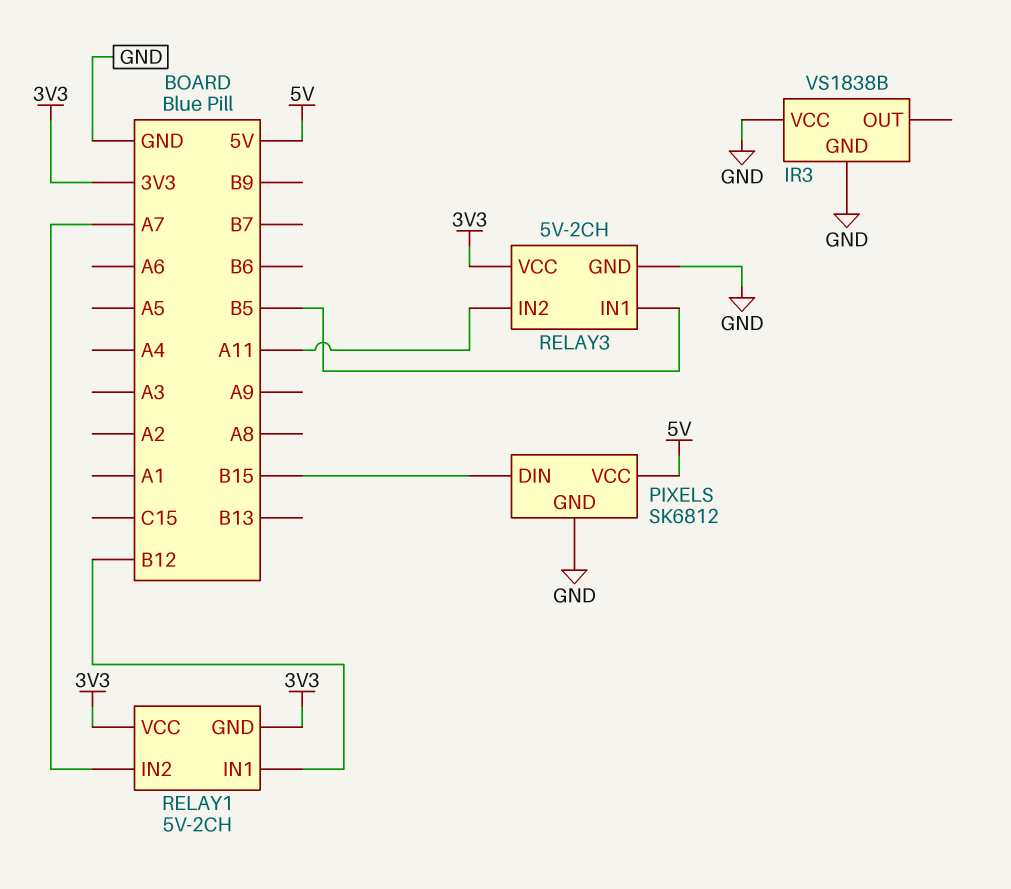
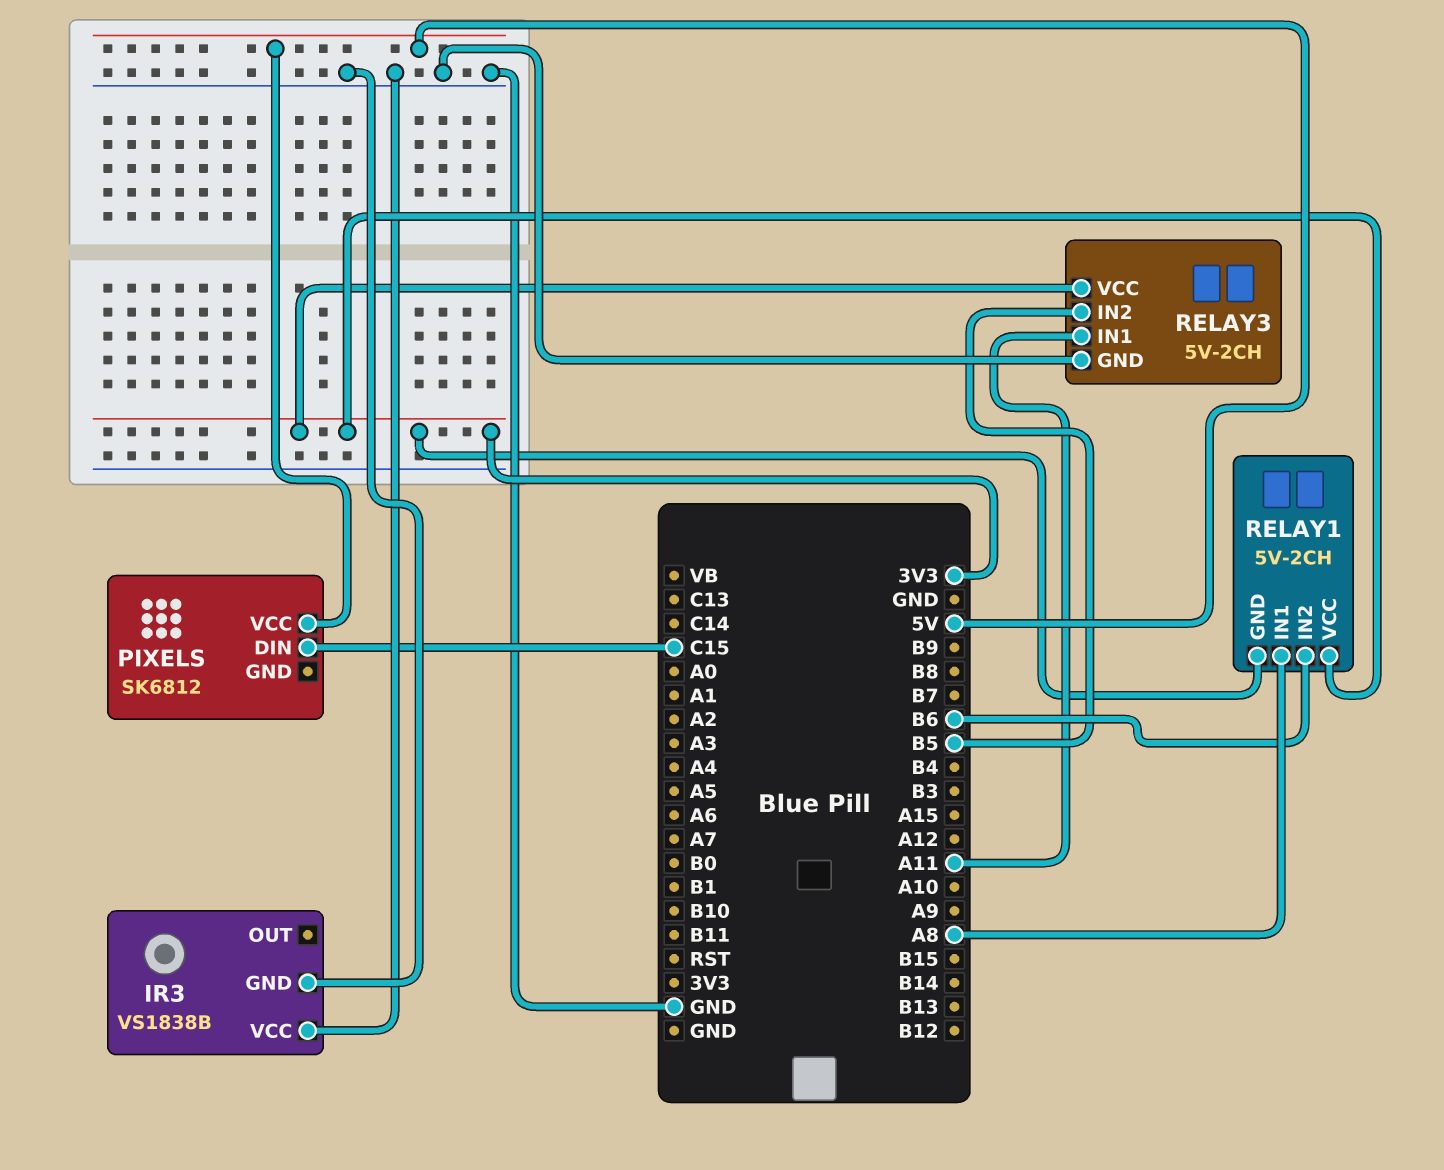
PIXELS pin DIN: B15 -> C15
PIXELS pin GND: GND -> none
RELAY1 pin IN1: B12 -> A8
RELAY1 pin IN2: A7 -> B6
RELAY3 pin IN1: B5 -> A11
RELAY3 pin IN2: A11 -> B5

